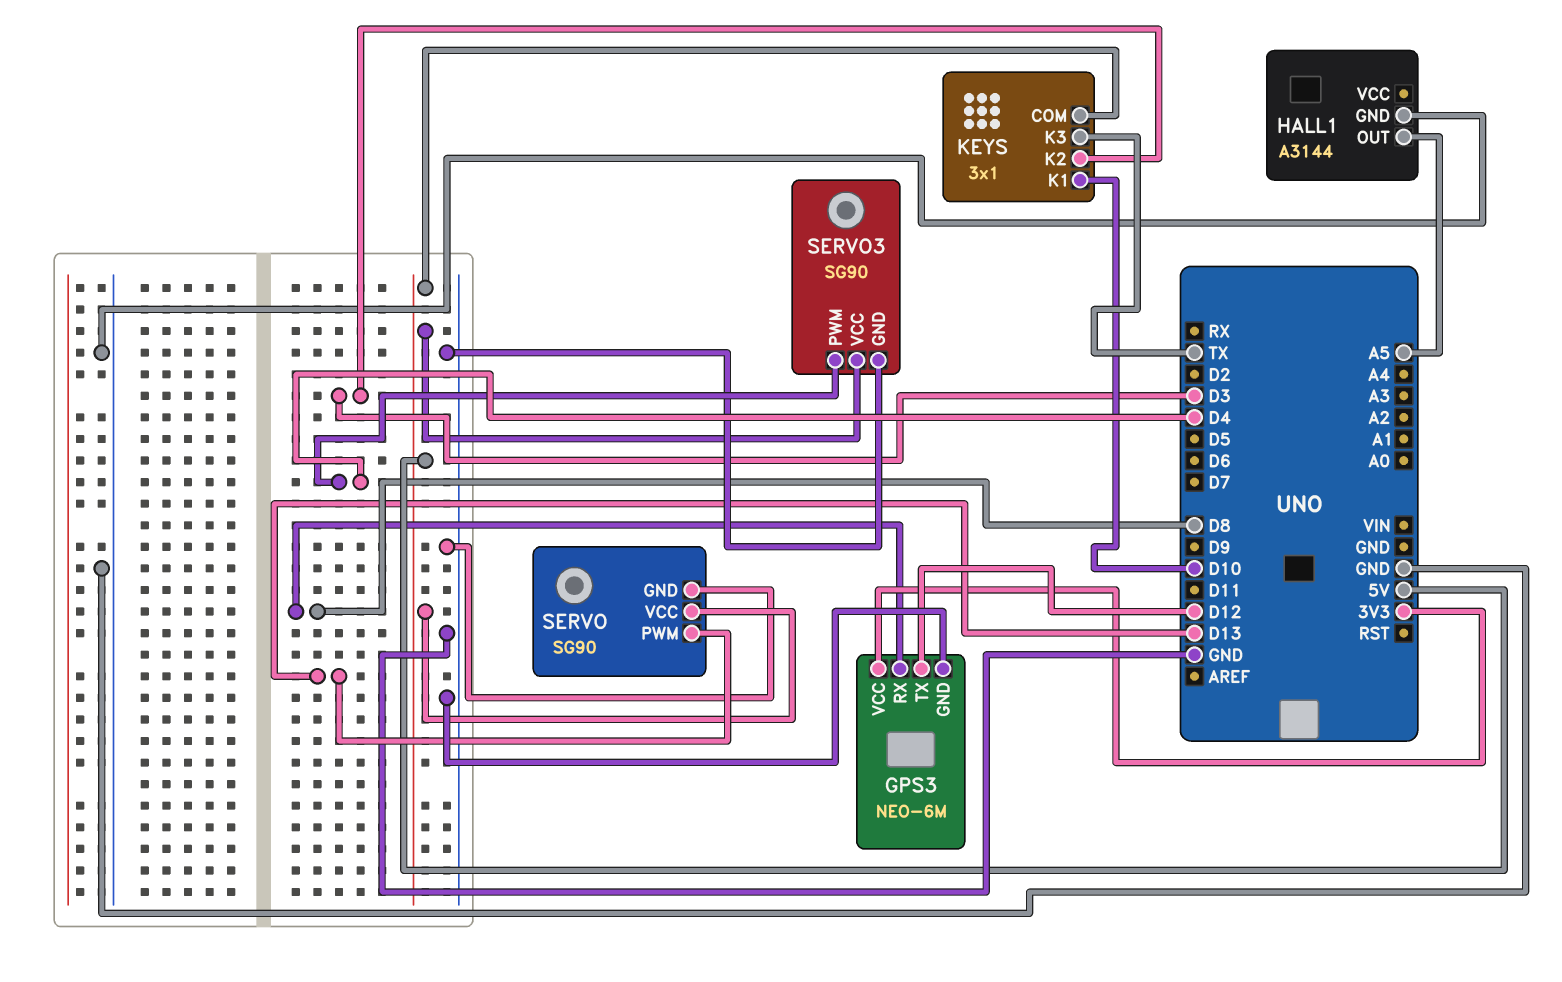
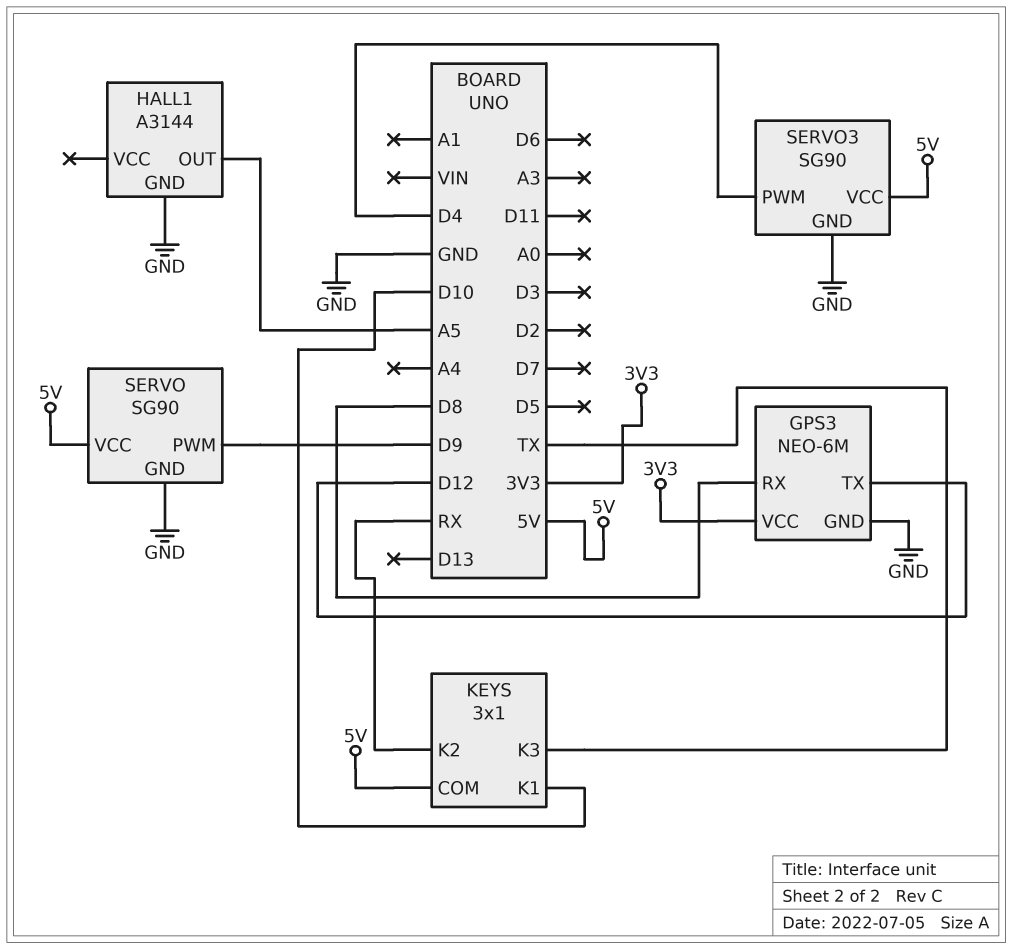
KEYS pin K2: D3 -> RX
SERVO pin PWM: D13 -> D9

